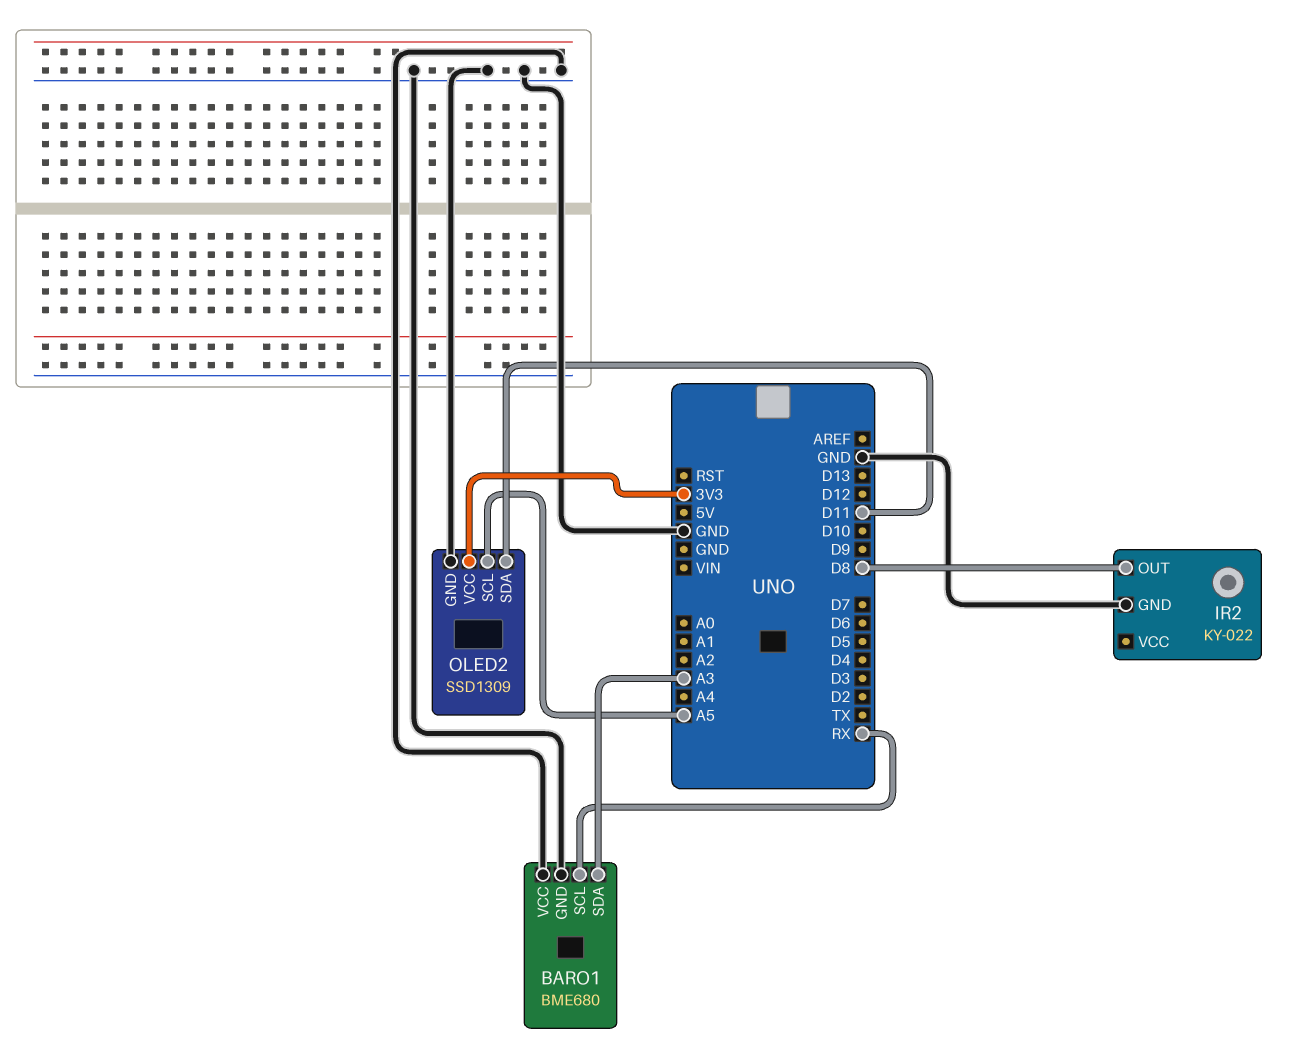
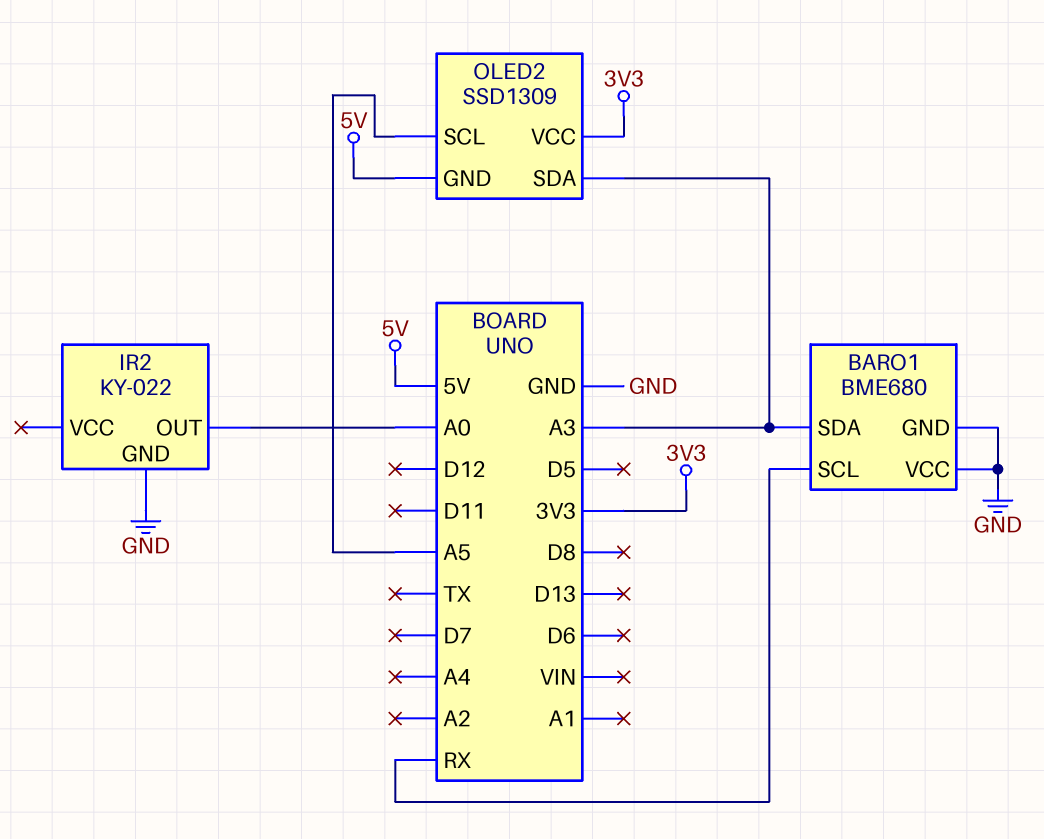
IR2 pin OUT: D8 -> A0
OLED2 pin GND: GND -> 5V
OLED2 pin SDA: D11 -> A3

